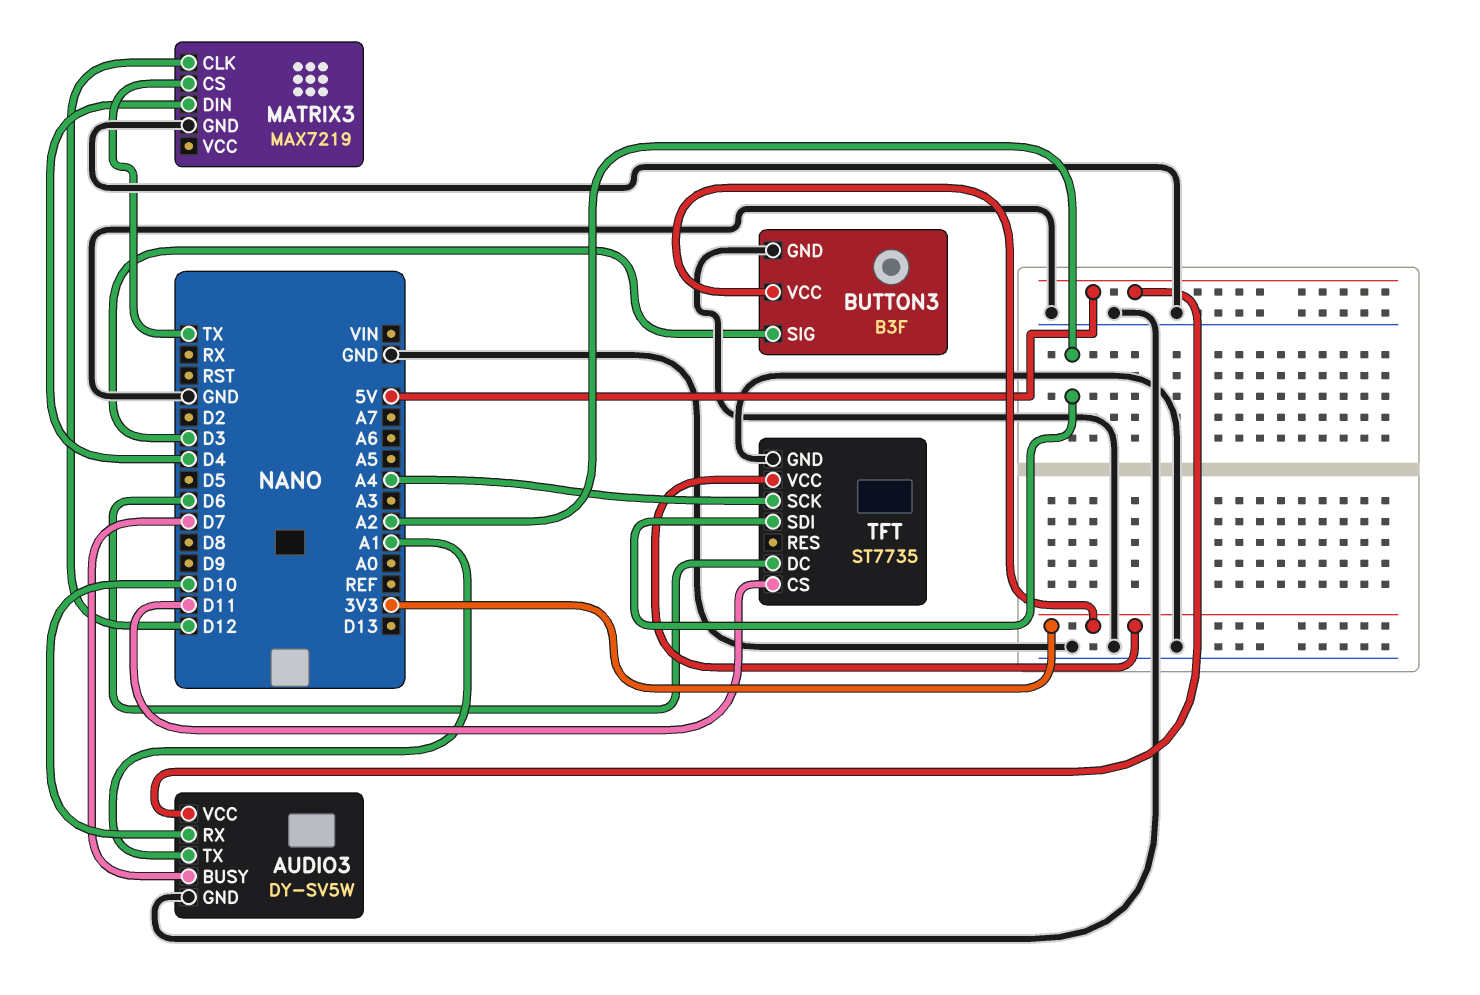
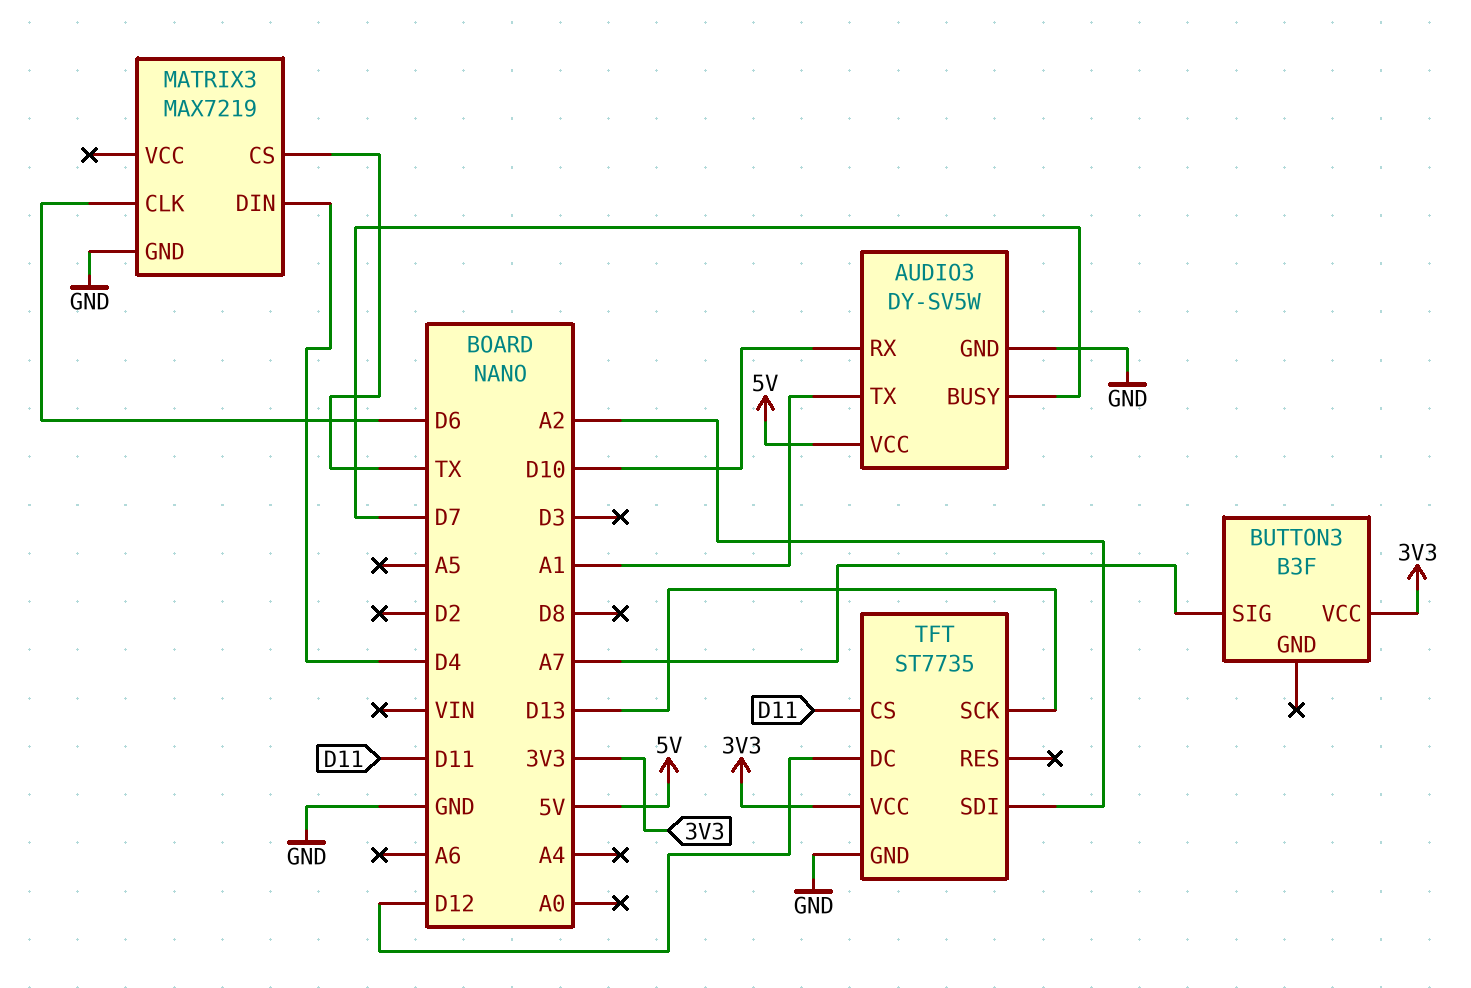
BUTTON3 pin GND: GND -> none
BUTTON3 pin SIG: D3 -> A7
MATRIX3 pin CLK: D12 -> D6
TFT pin DC: D6 -> D12
TFT pin SCK: A4 -> D13

